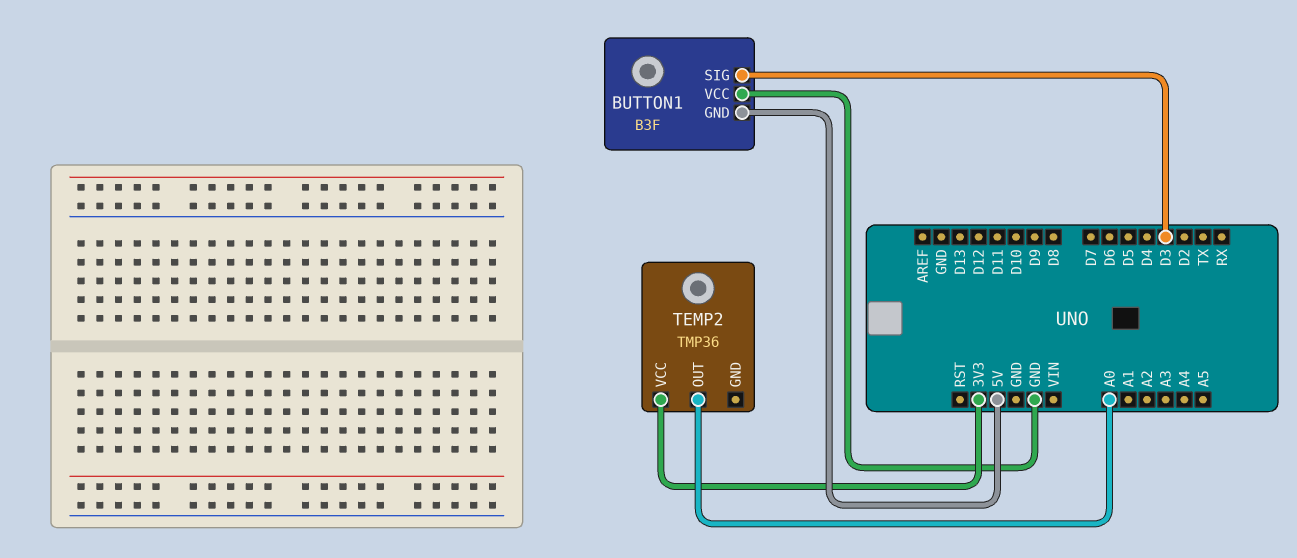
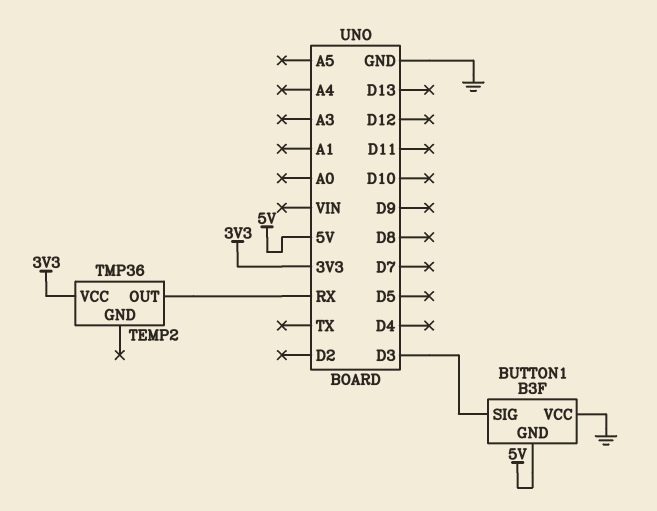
TEMP2 pin OUT: A0 -> RX

